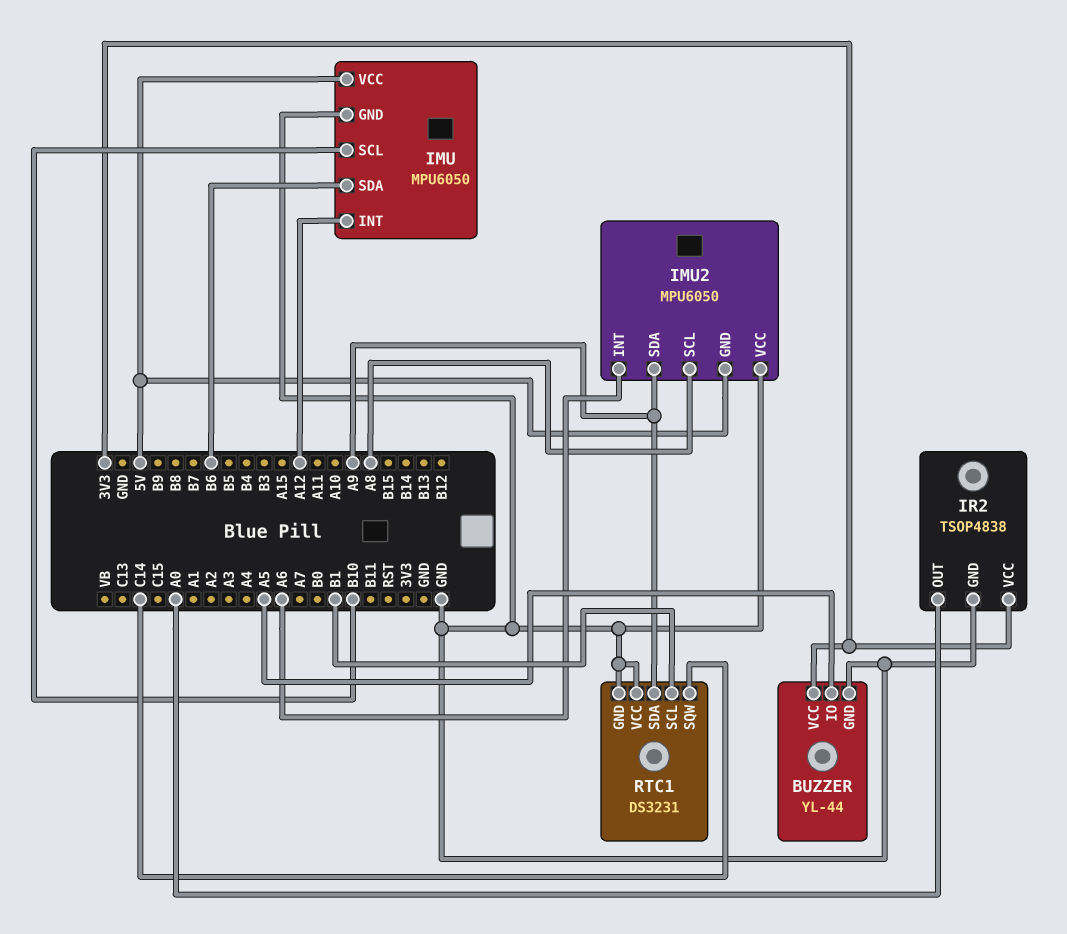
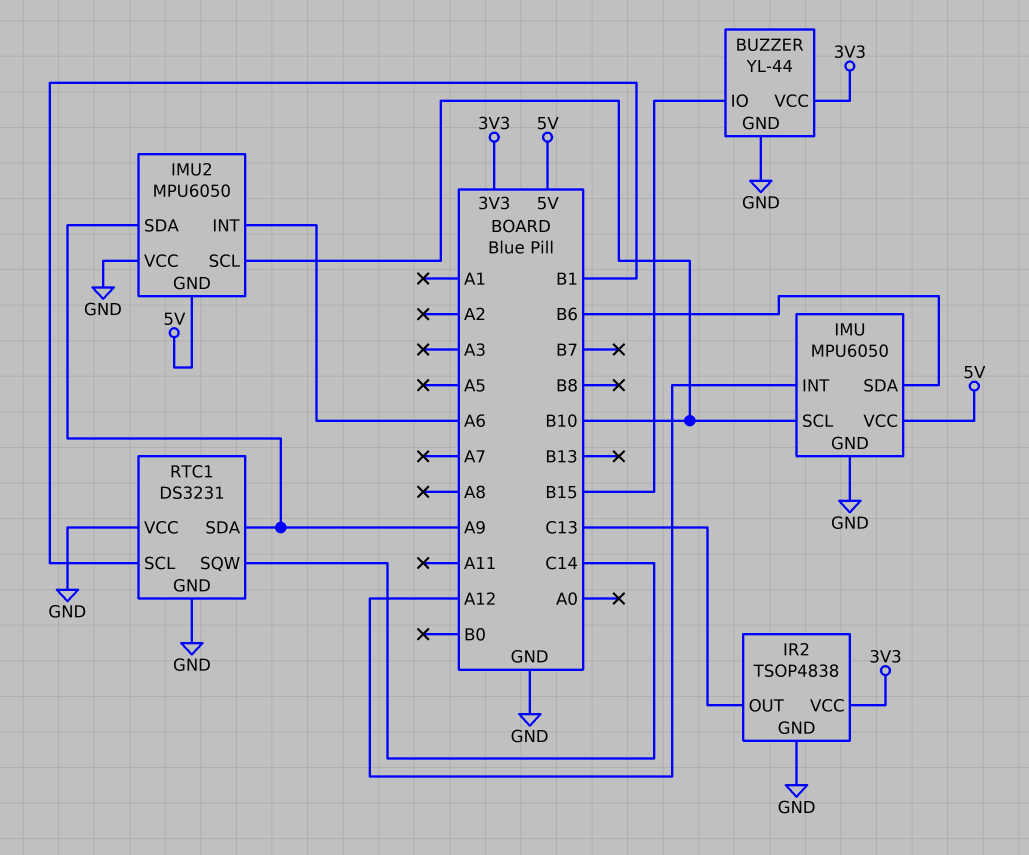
BUZZER pin IO: A5 -> B15
IMU2 pin SCL: A8 -> B10
IR2 pin OUT: A0 -> C13

